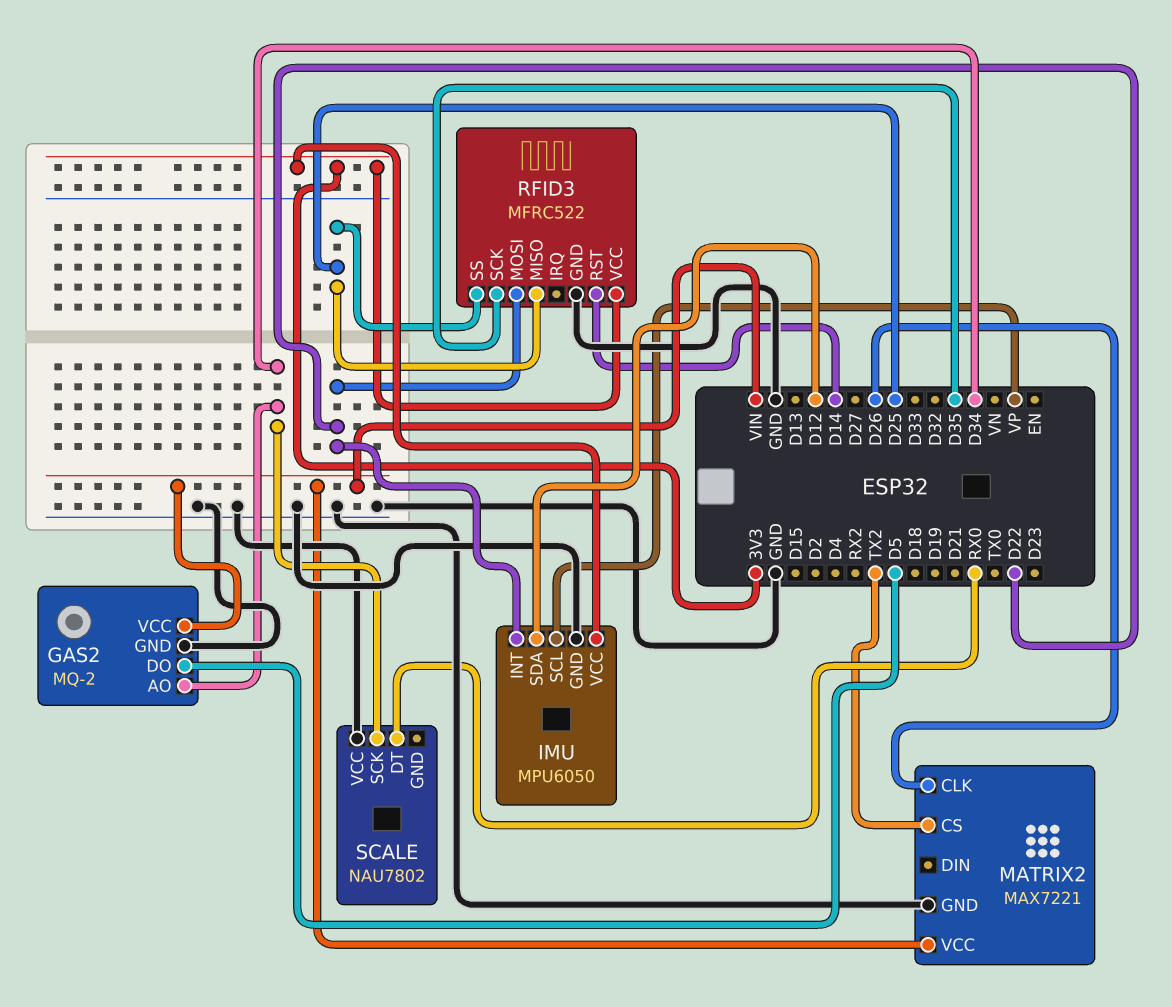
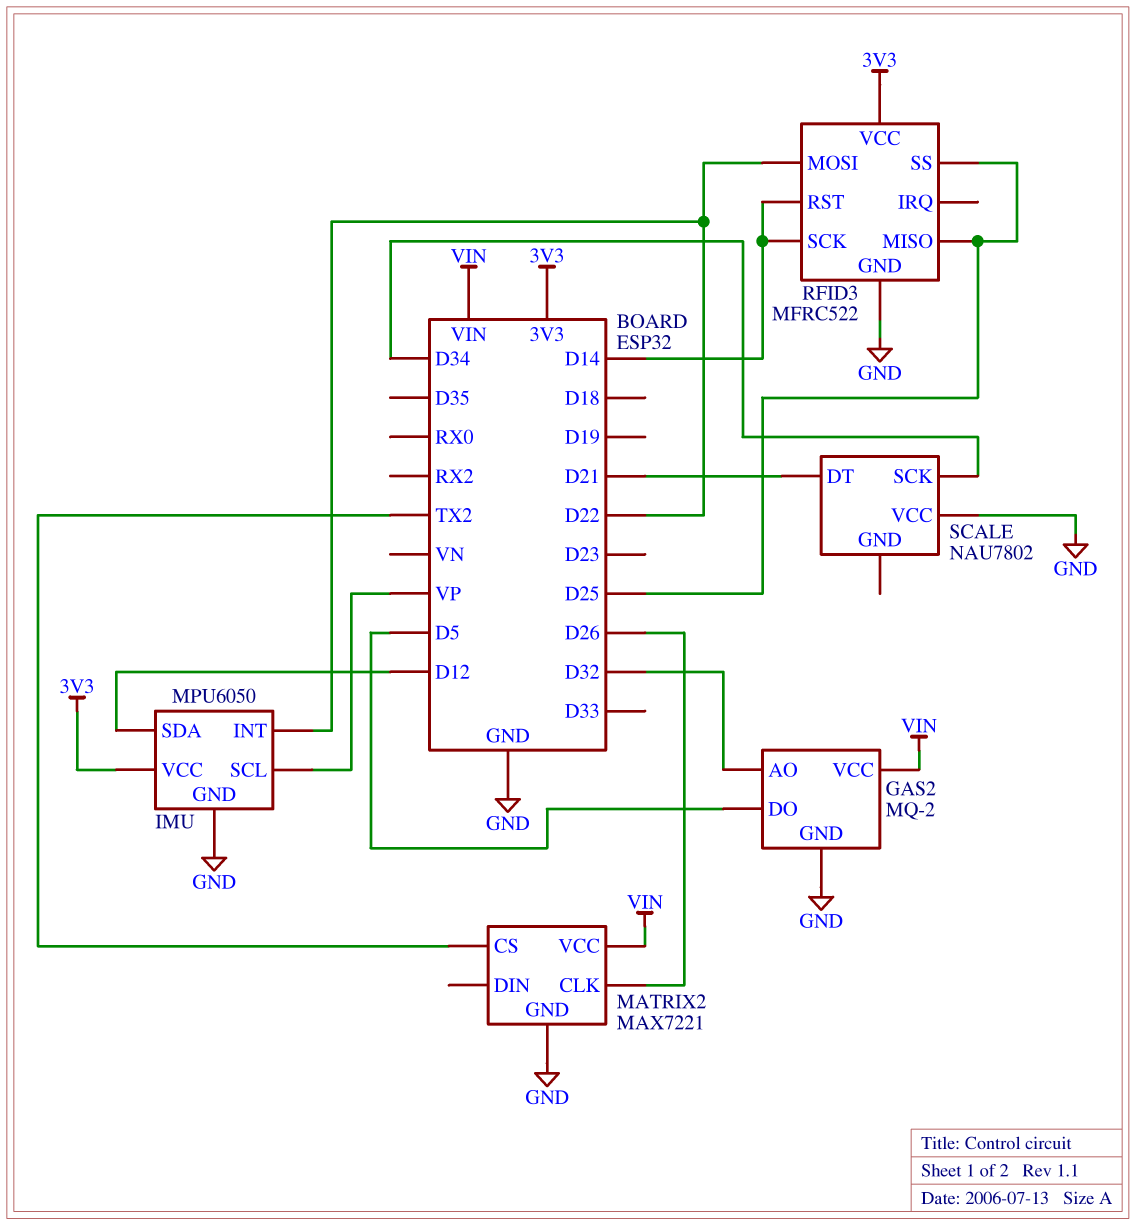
GAS2 pin AO: D34 -> D32
RFID3 pin SCK: D35 -> D14
SCALE pin DT: RX0 -> D21

